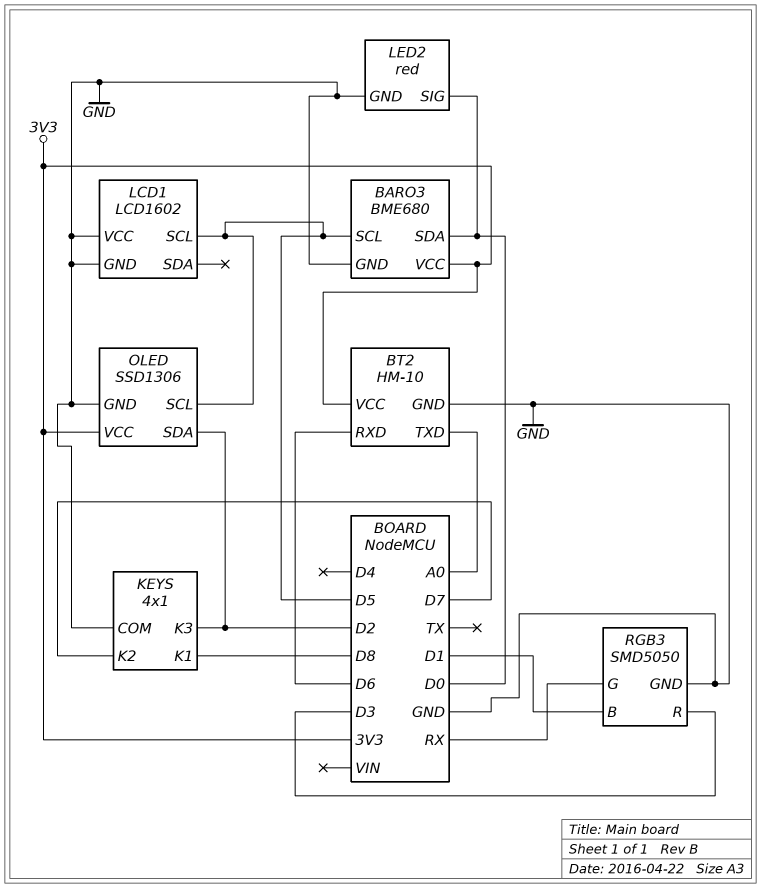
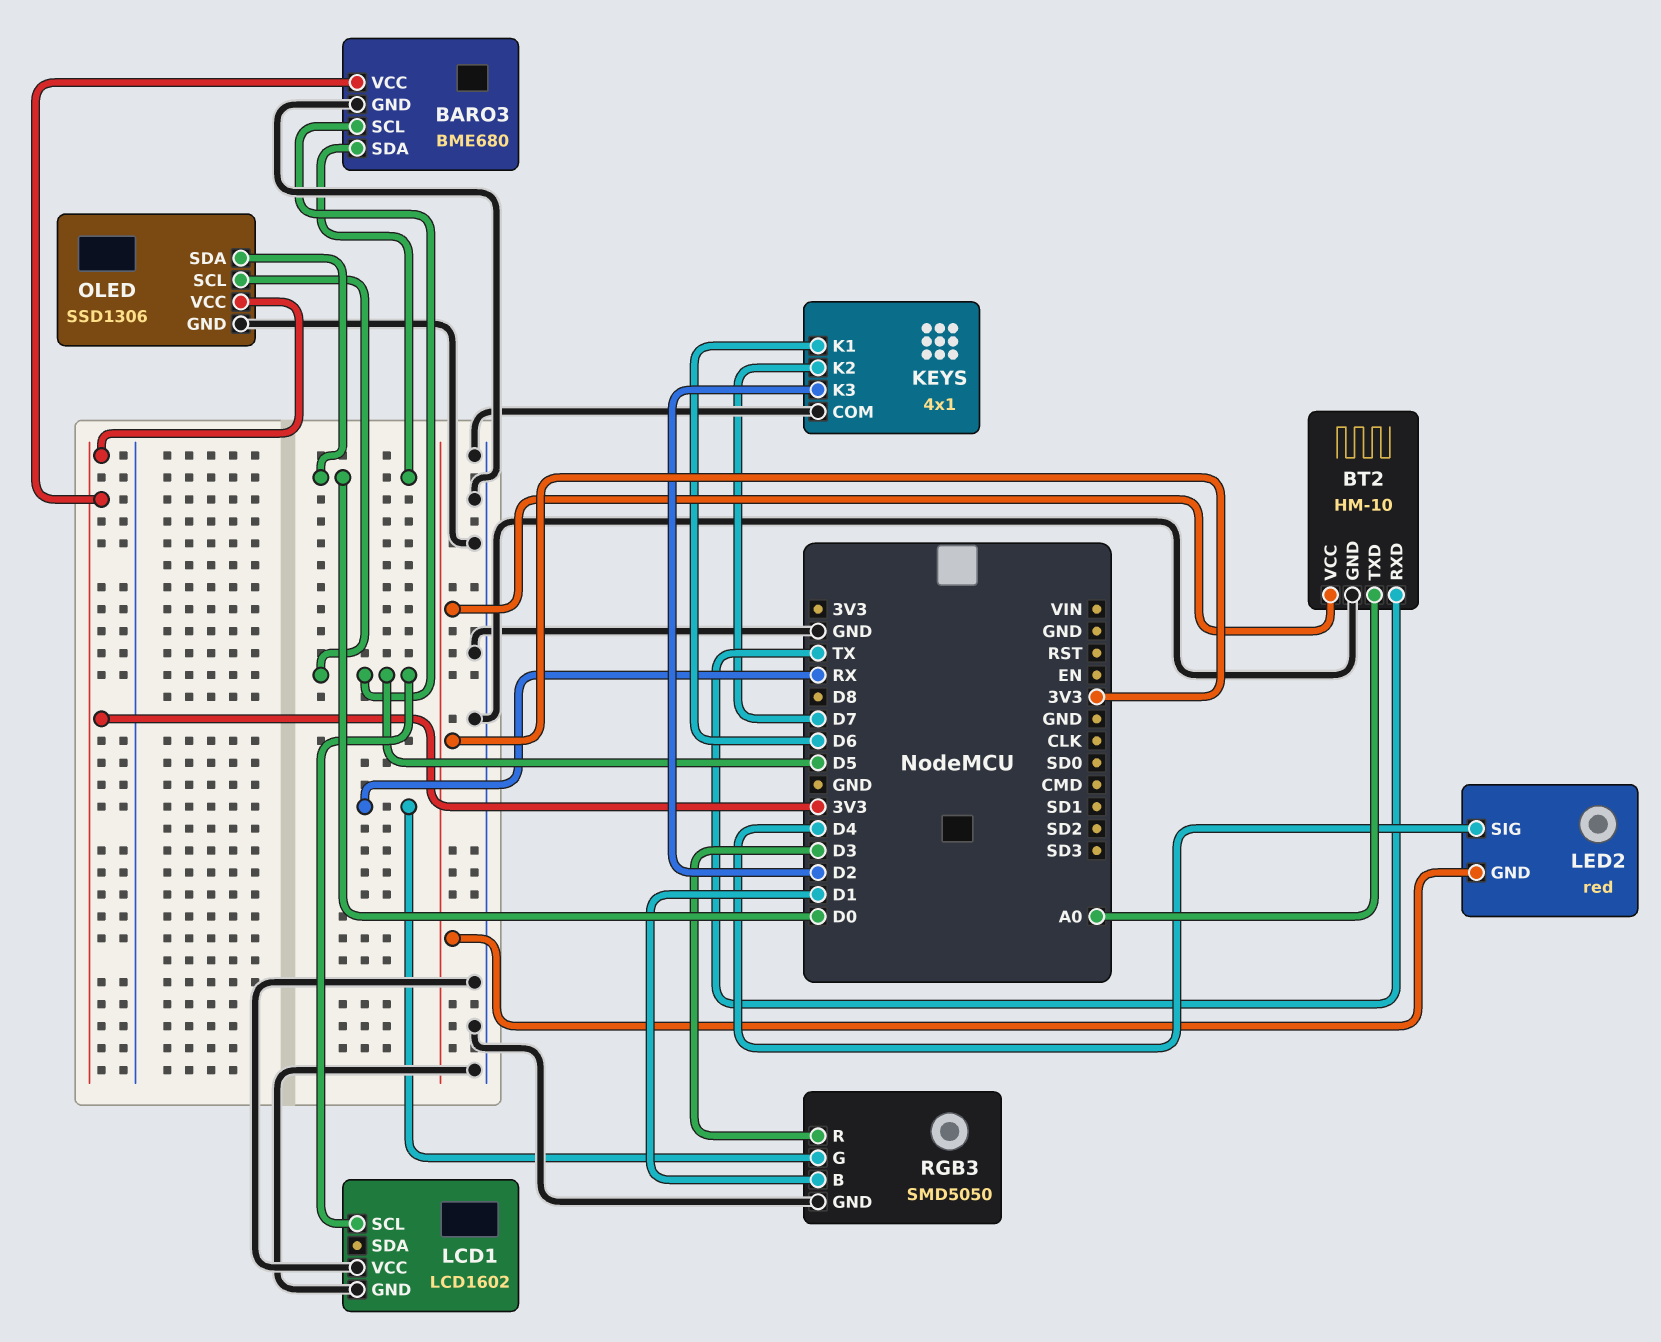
BT2 pin RXD: D6 -> TX
KEYS pin K1: D8 -> D6
LED2 pin GND: GND -> 3V3
LED2 pin SIG: D0 -> D4
OLED pin SDA: D2 -> D0

